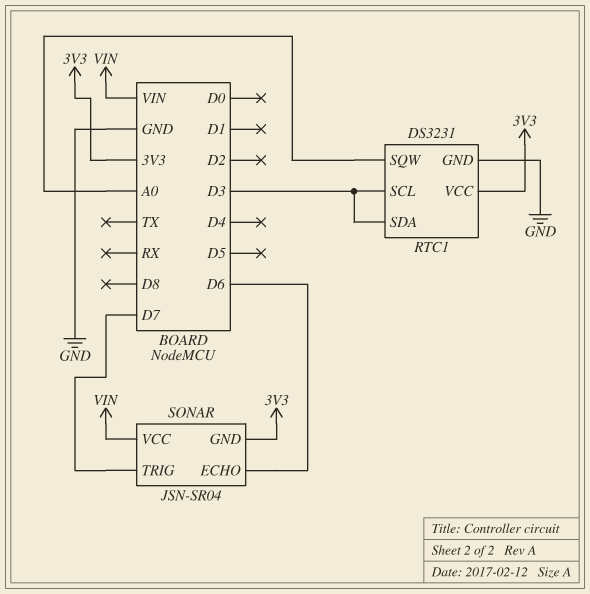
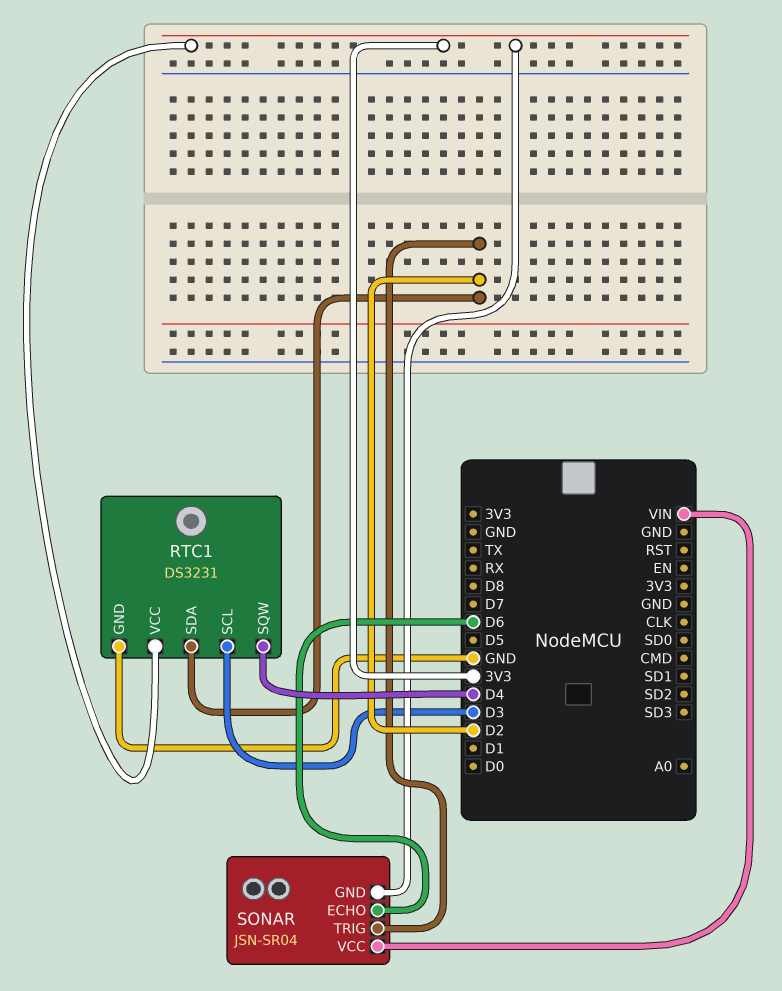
RTC1 pin SDA: D3 -> D2
RTC1 pin SQW: A0 -> D4
SONAR pin TRIG: D7 -> D2

